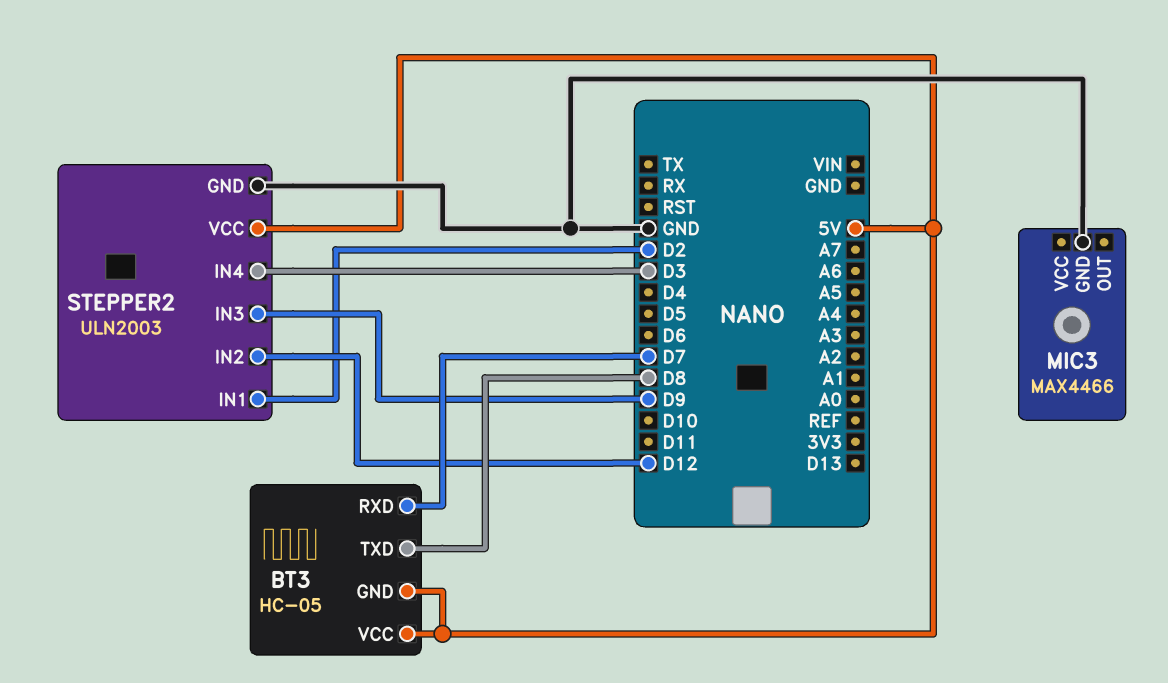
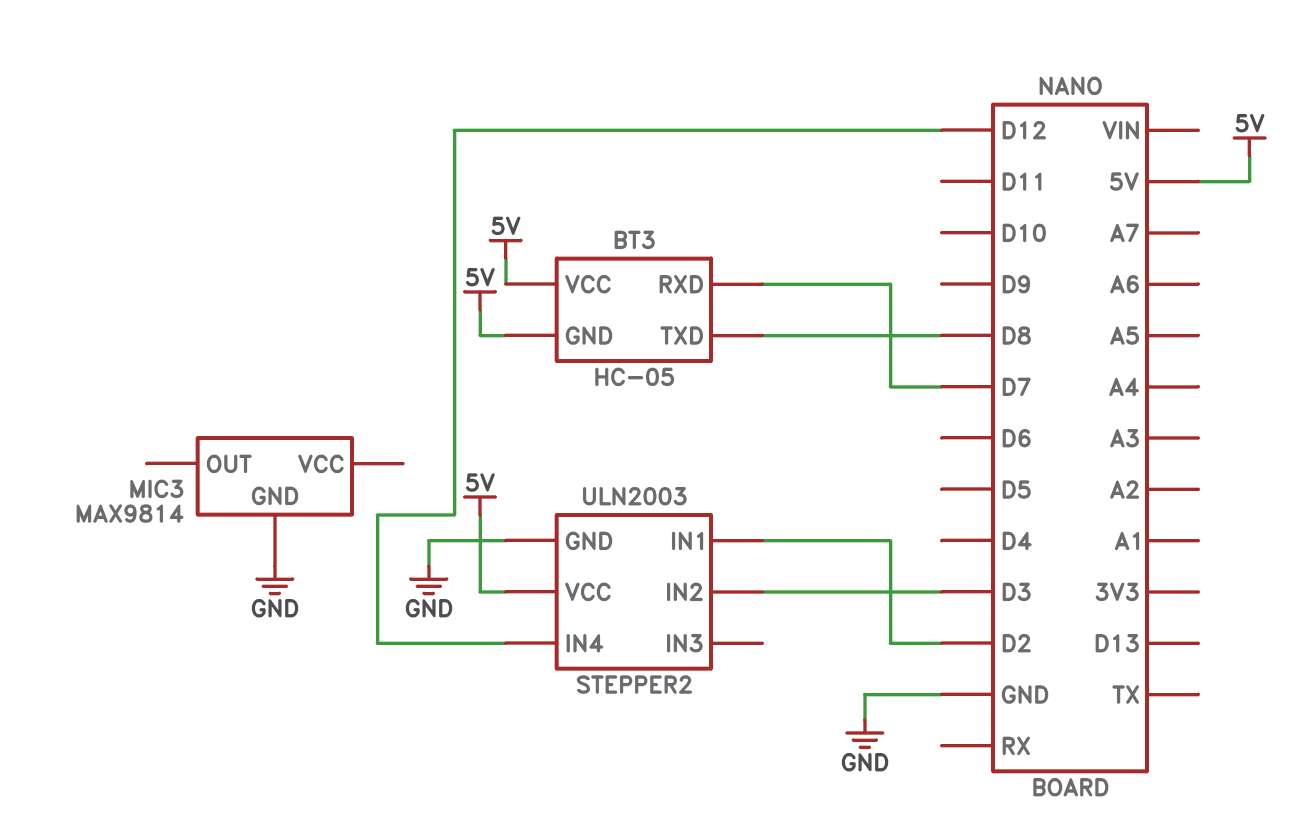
MIC3: MAX4466 -> MAX9814
STEPPER2 pin IN2: D12 -> D3
STEPPER2 pin IN3: D9 -> none
STEPPER2 pin IN4: D3 -> D12

